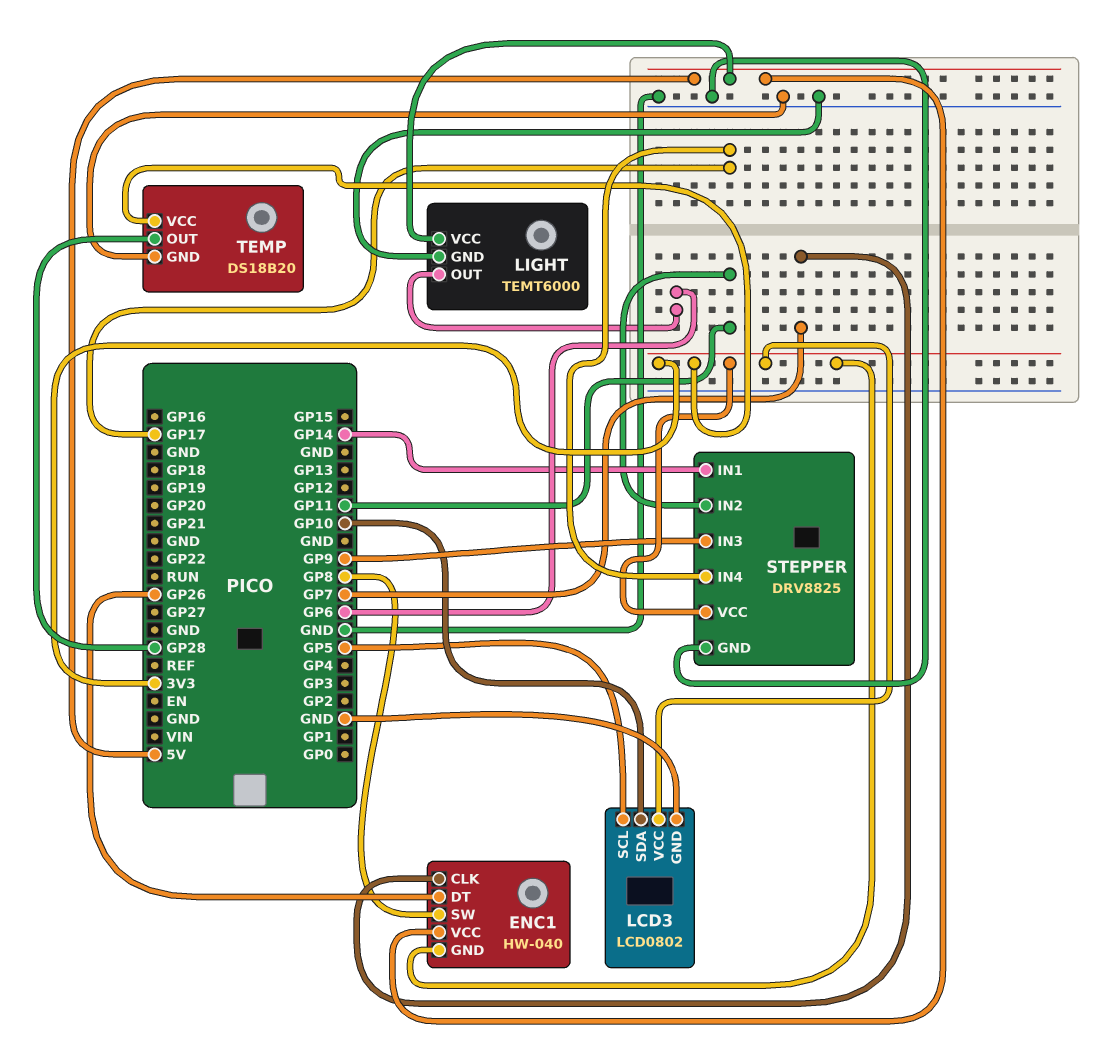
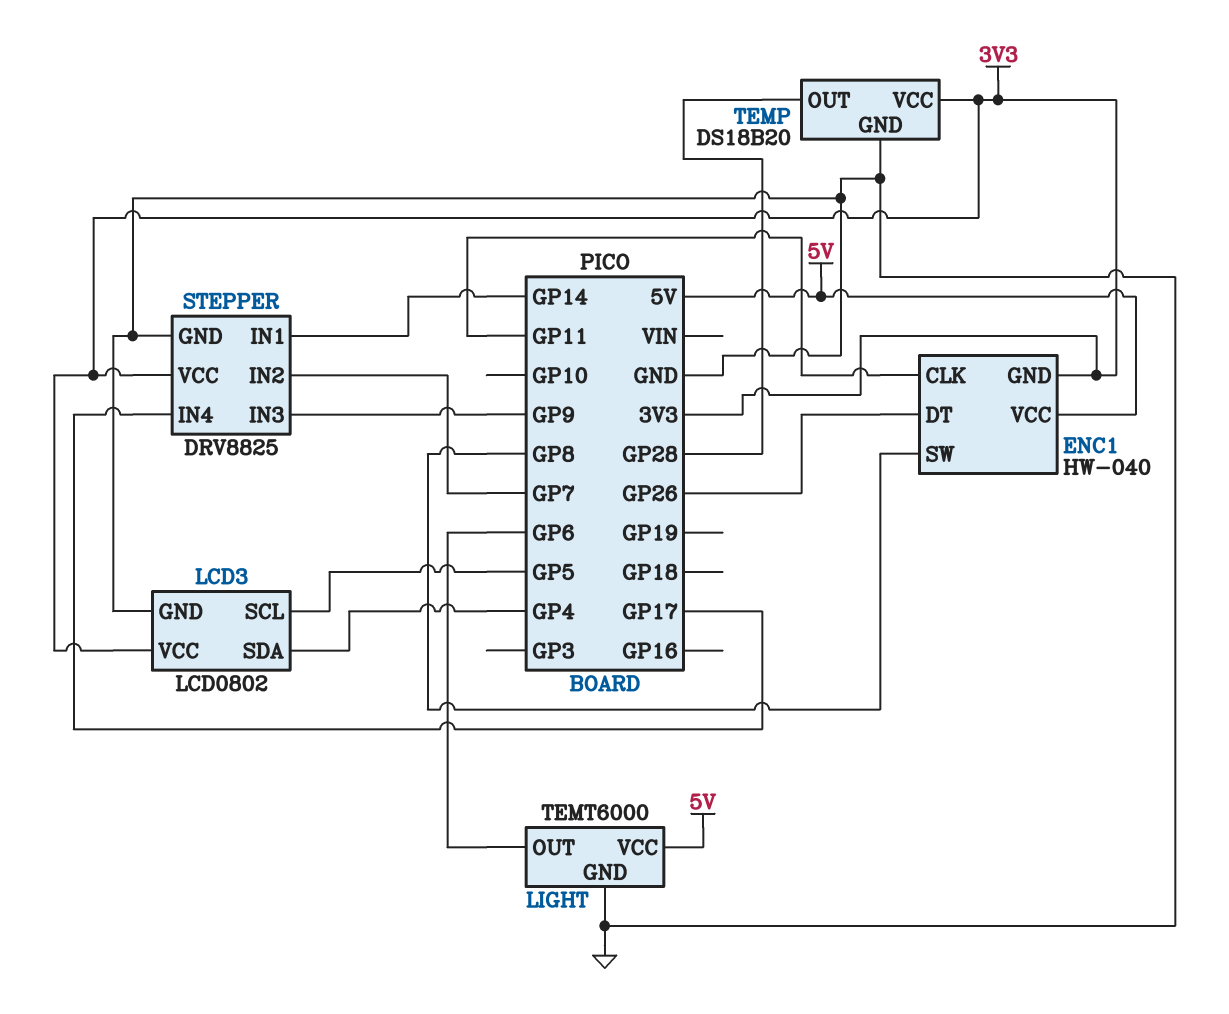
ENC1 pin CLK: GP7 -> GP11
LCD3 pin SDA: GP10 -> GP4
STEPPER pin IN2: GP11 -> GP7

